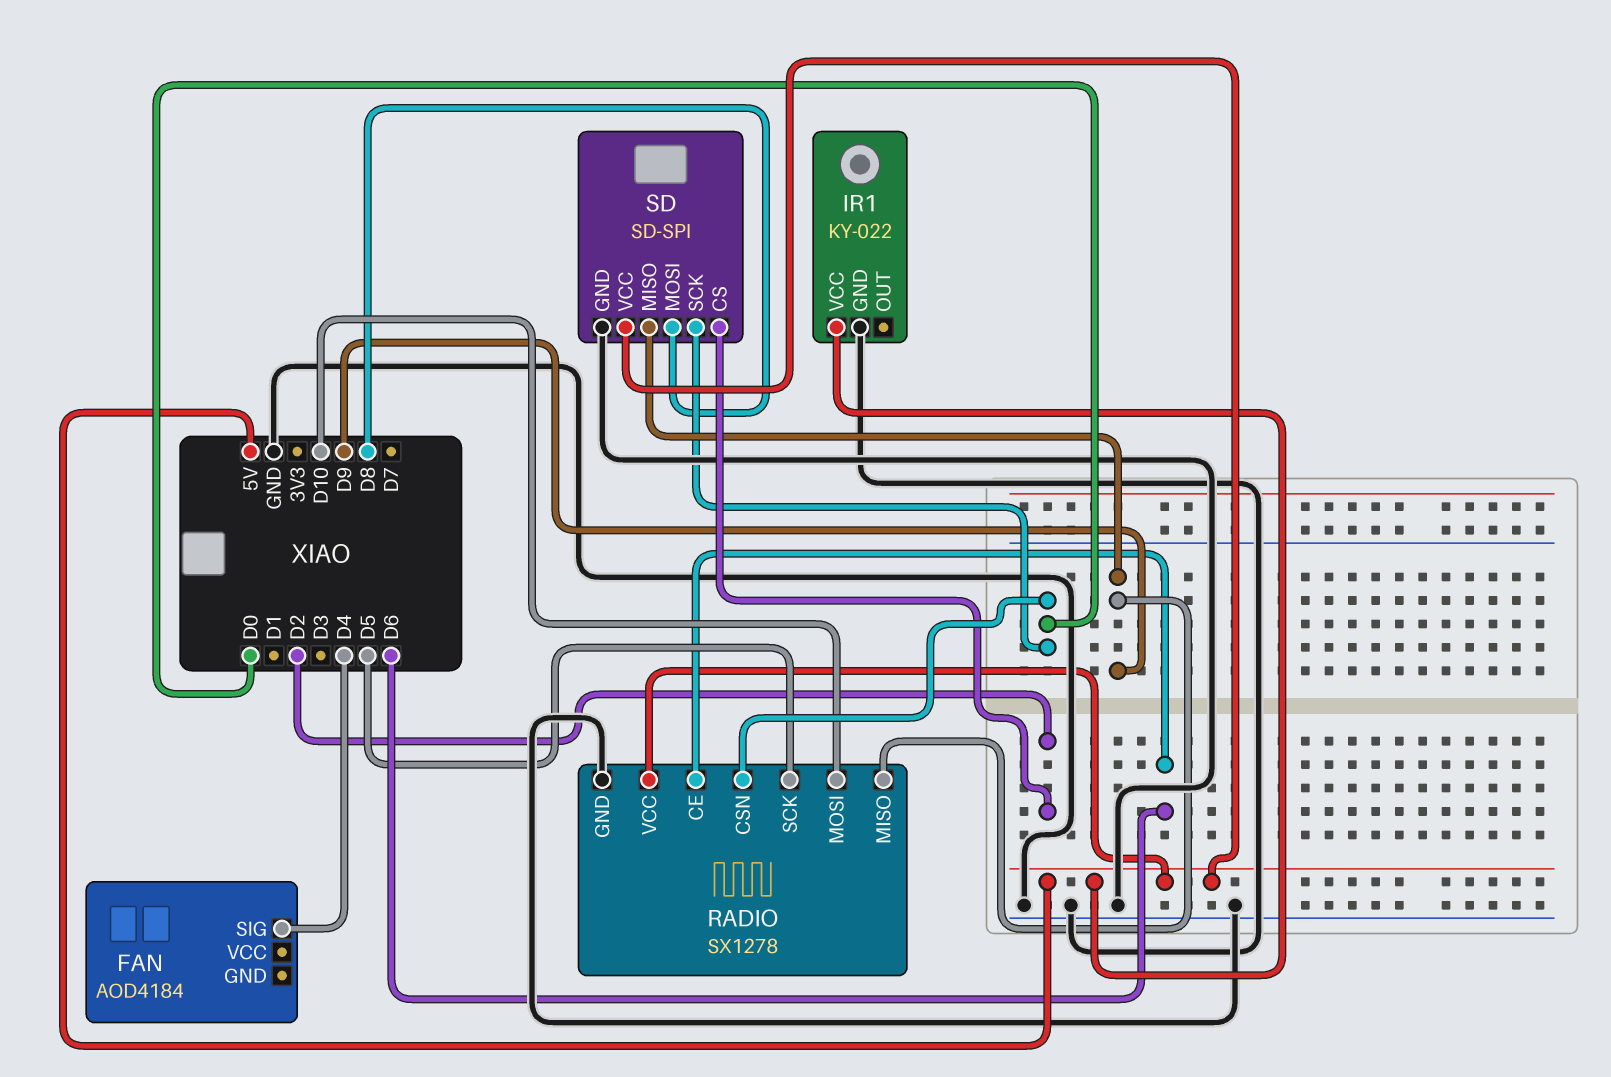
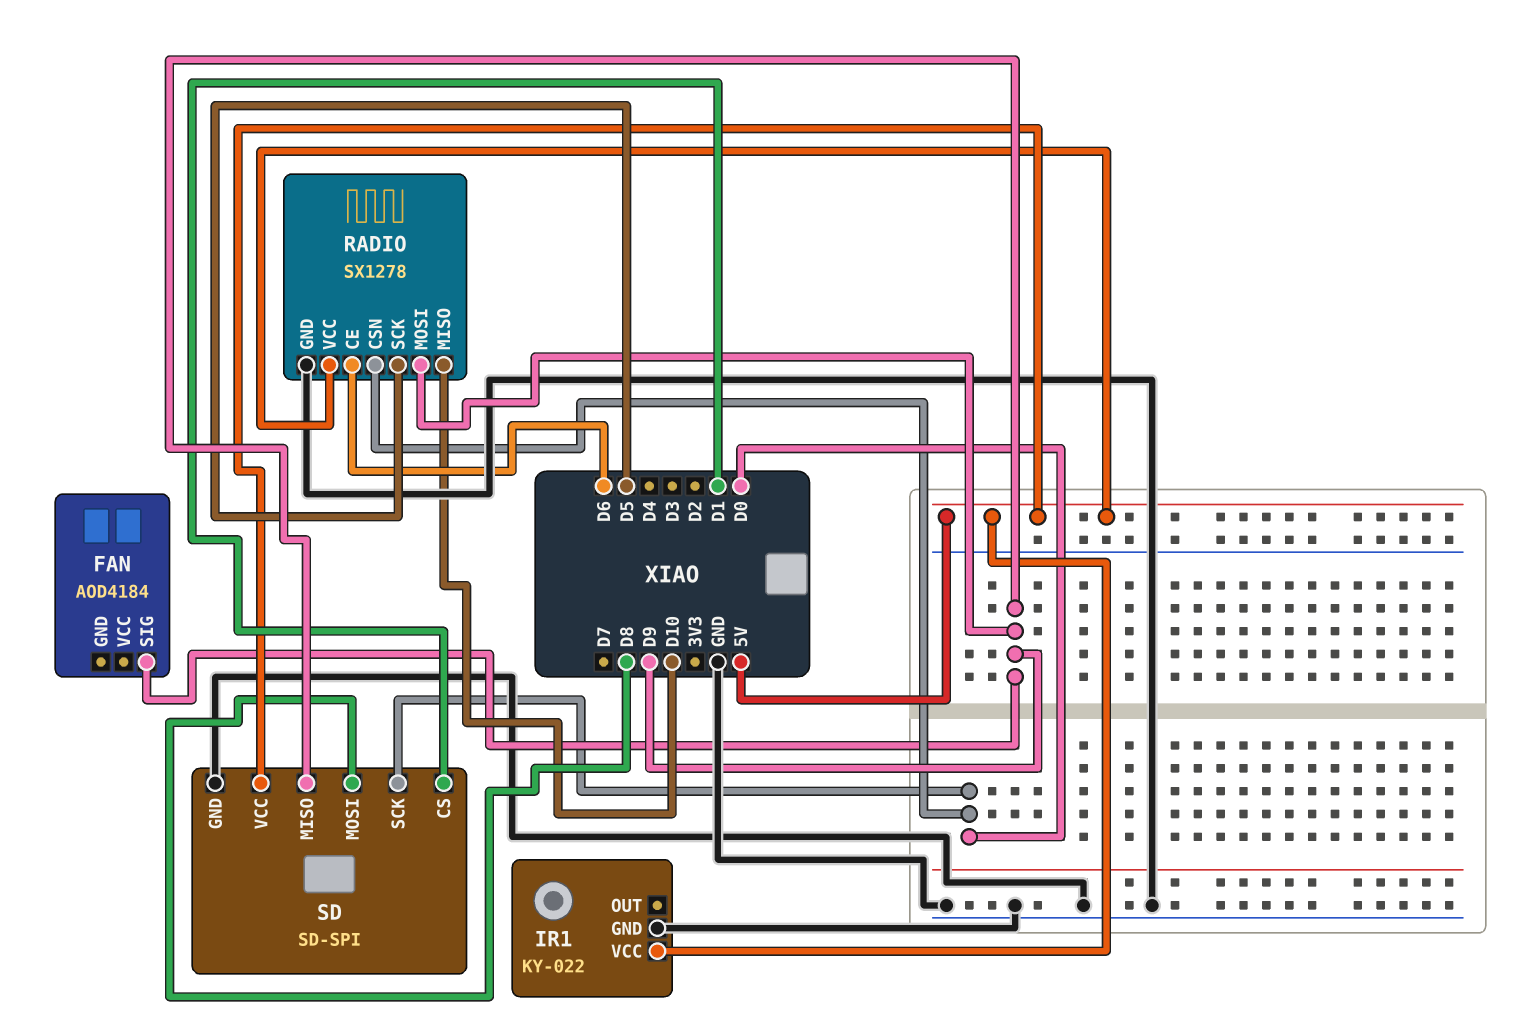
FAN pin SIG: D4 -> D9
RADIO pin MISO: D9 -> D10
RADIO pin MOSI: D10 -> D9
SD pin CS: D2 -> D1

